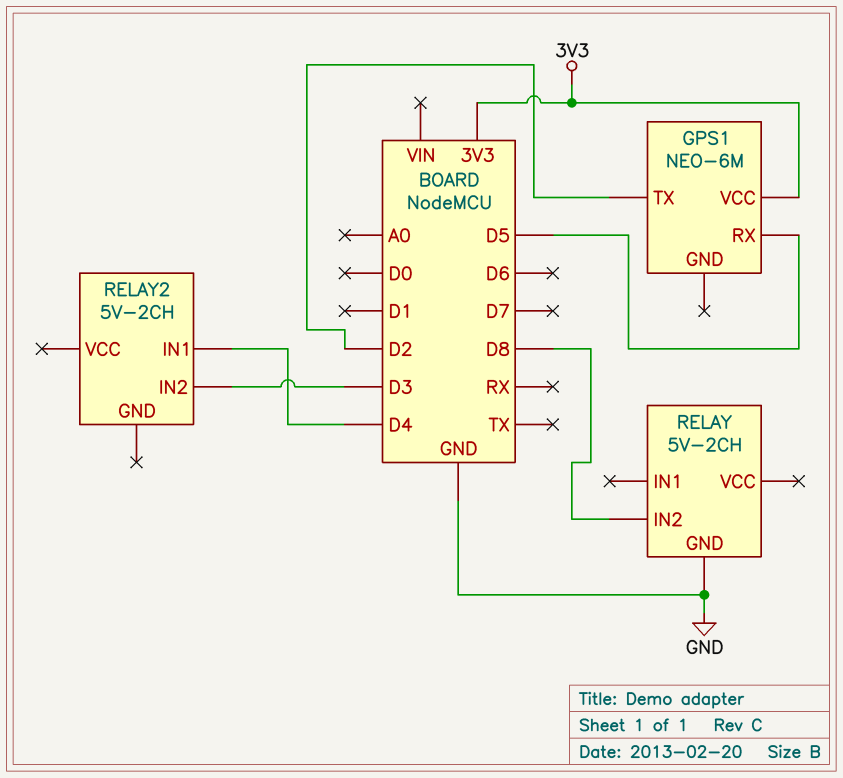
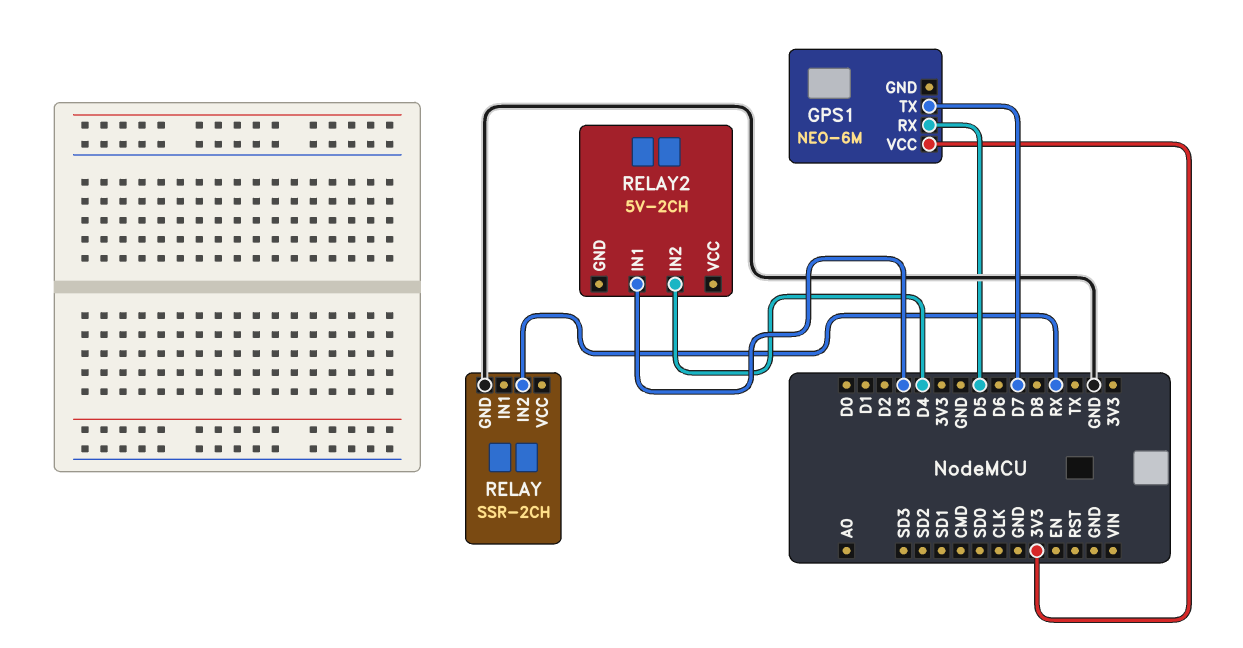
GPS1 pin TX: D2 -> D7
RELAY: 5V-2CH -> SSR-2CH
RELAY pin IN2: D8 -> RX
RELAY2 pin IN1: D4 -> D3
RELAY2 pin IN2: D3 -> D4

